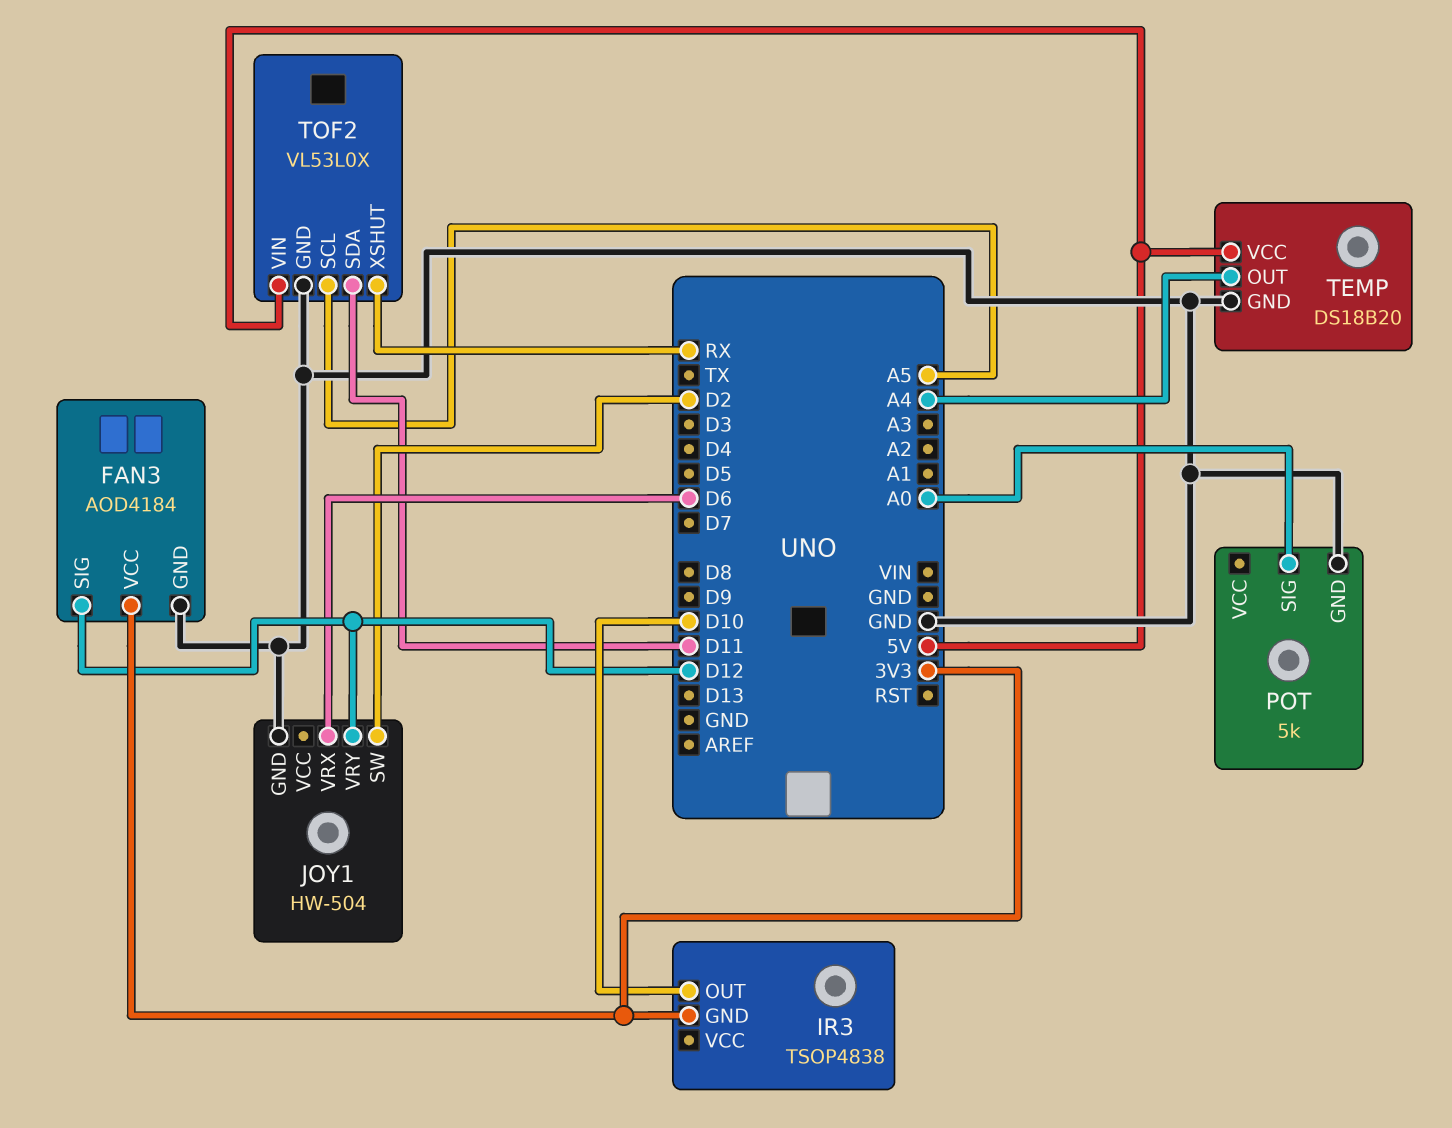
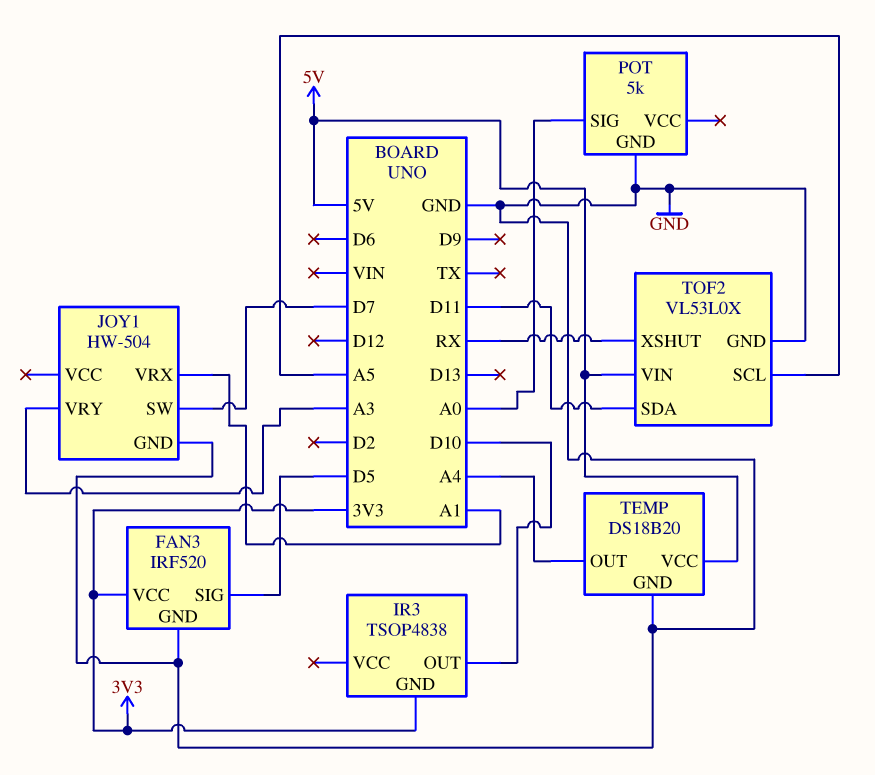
FAN3: AOD4184 -> IRF520
FAN3 pin SIG: D12 -> D5
JOY1 pin SW: D2 -> D7
JOY1 pin VRX: D6 -> A1
JOY1 pin VRY: D12 -> A3

